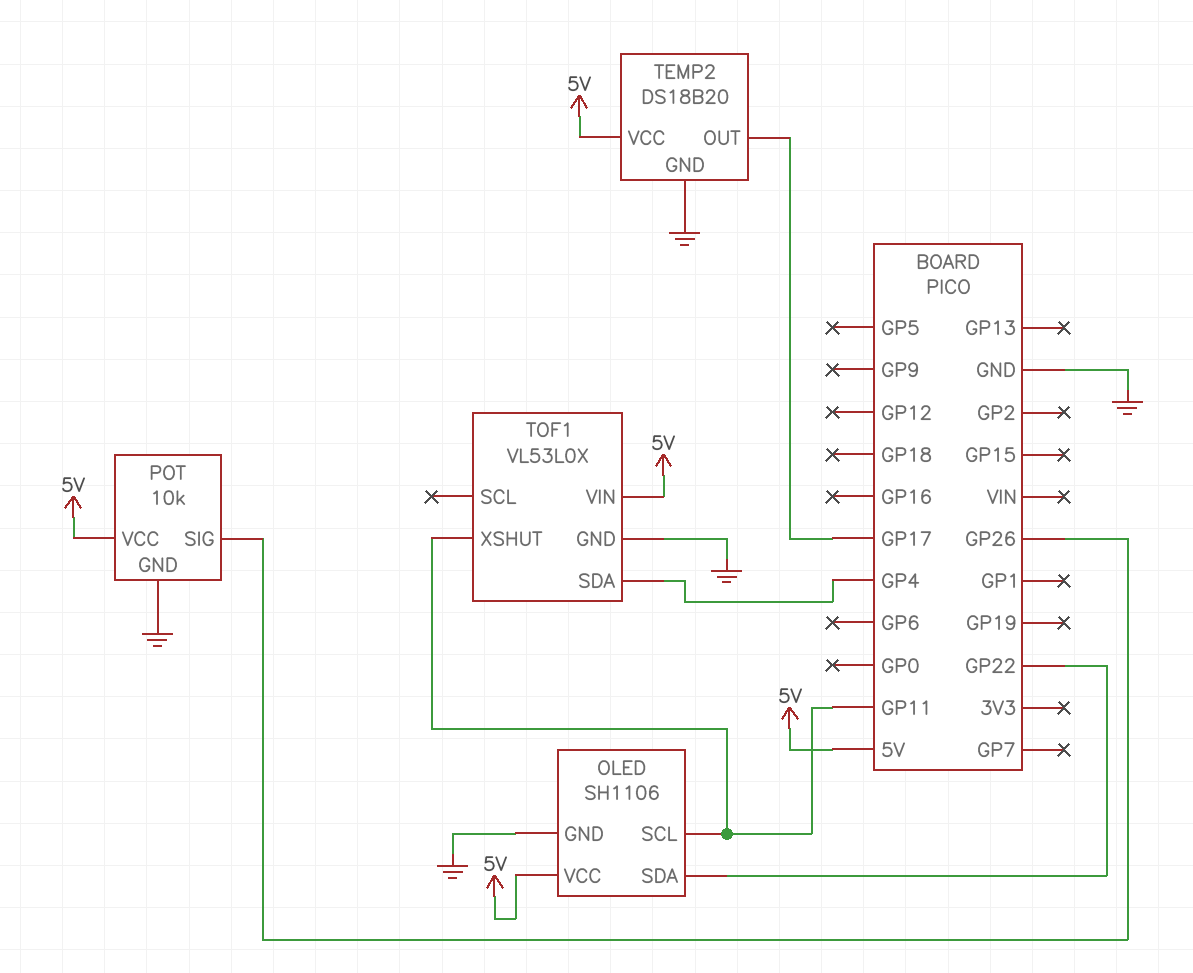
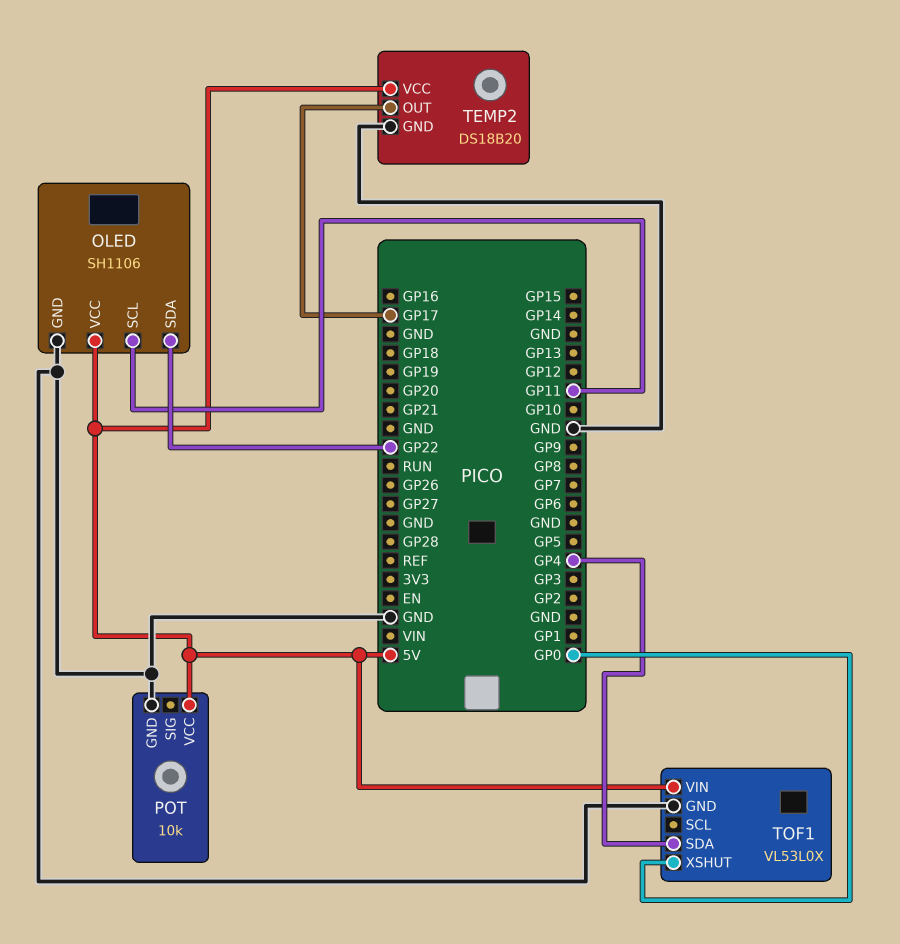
POT pin SIG: GP26 -> none
TOF1 pin XSHUT: GP11 -> GP0

